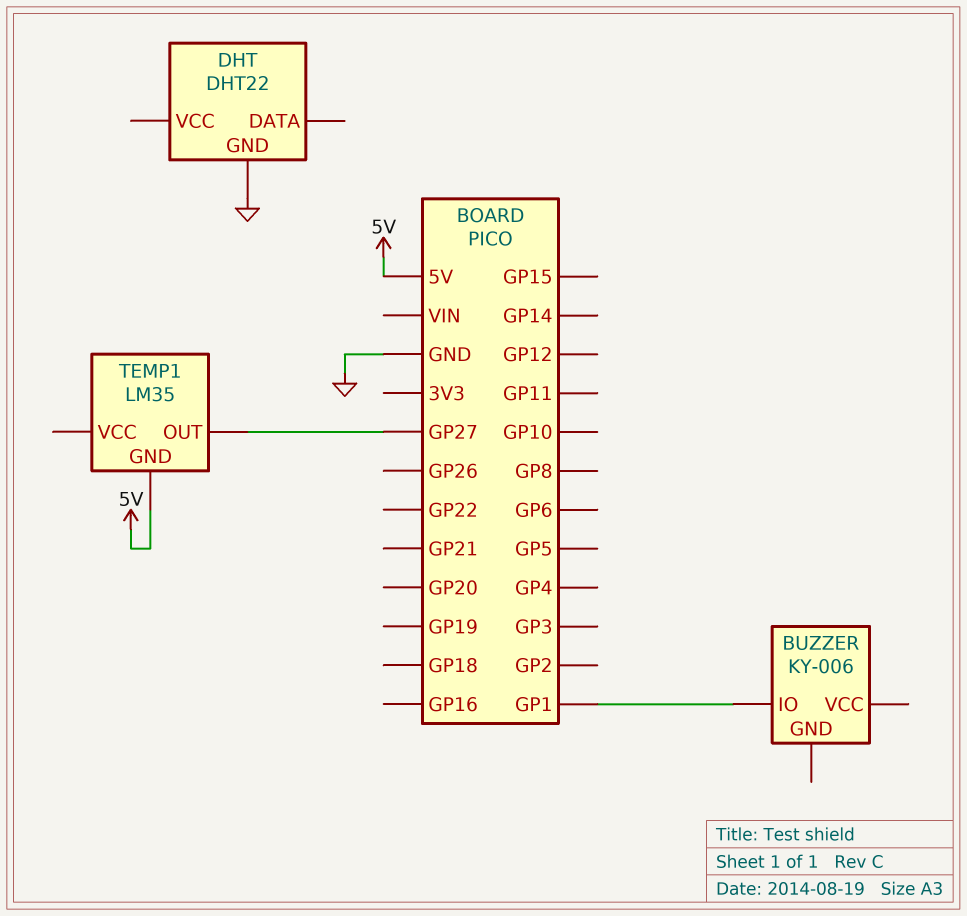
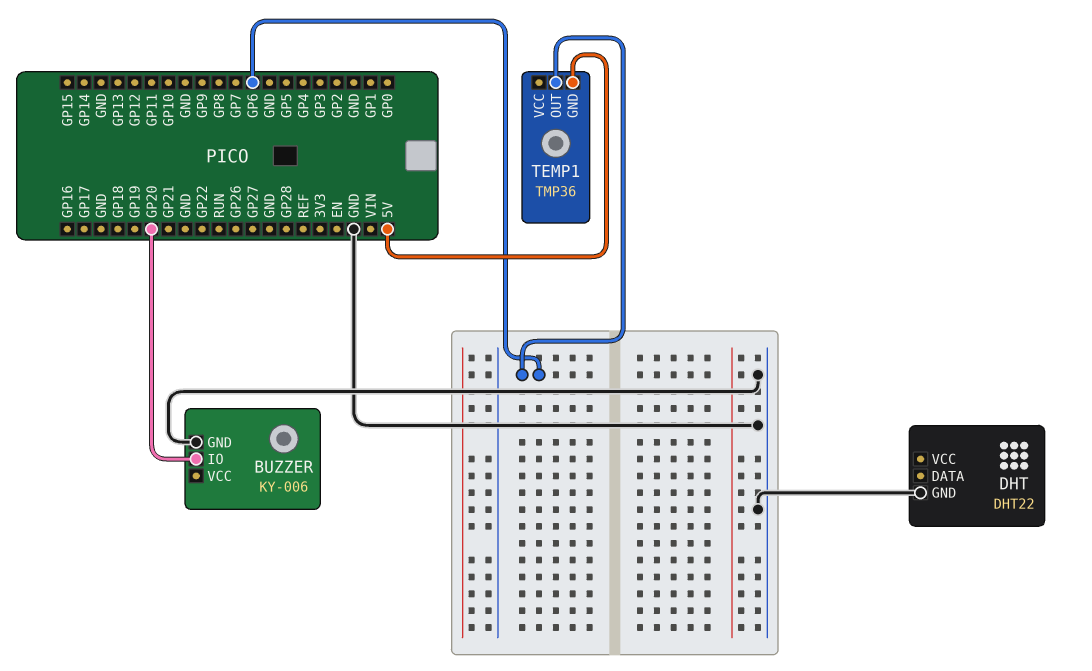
BUZZER pin GND: none -> GND
BUZZER pin IO: GP1 -> GP20
TEMP1: LM35 -> TMP36
TEMP1 pin OUT: GP27 -> GP6

